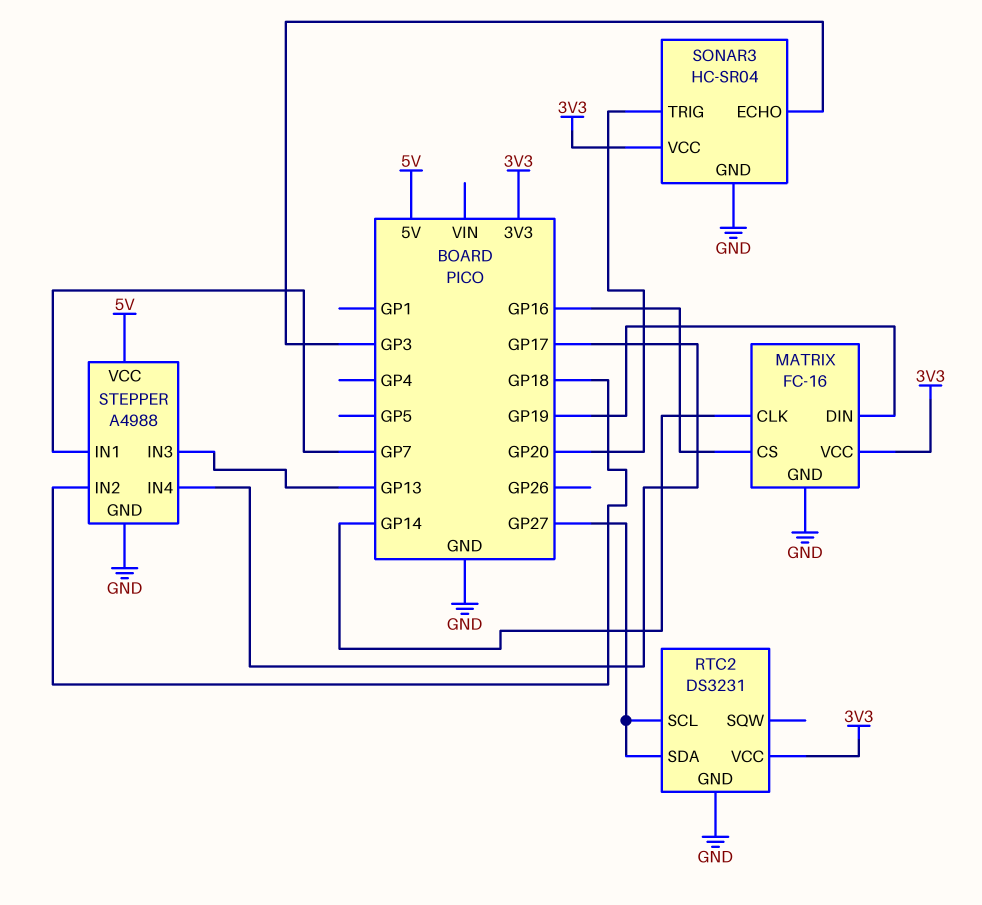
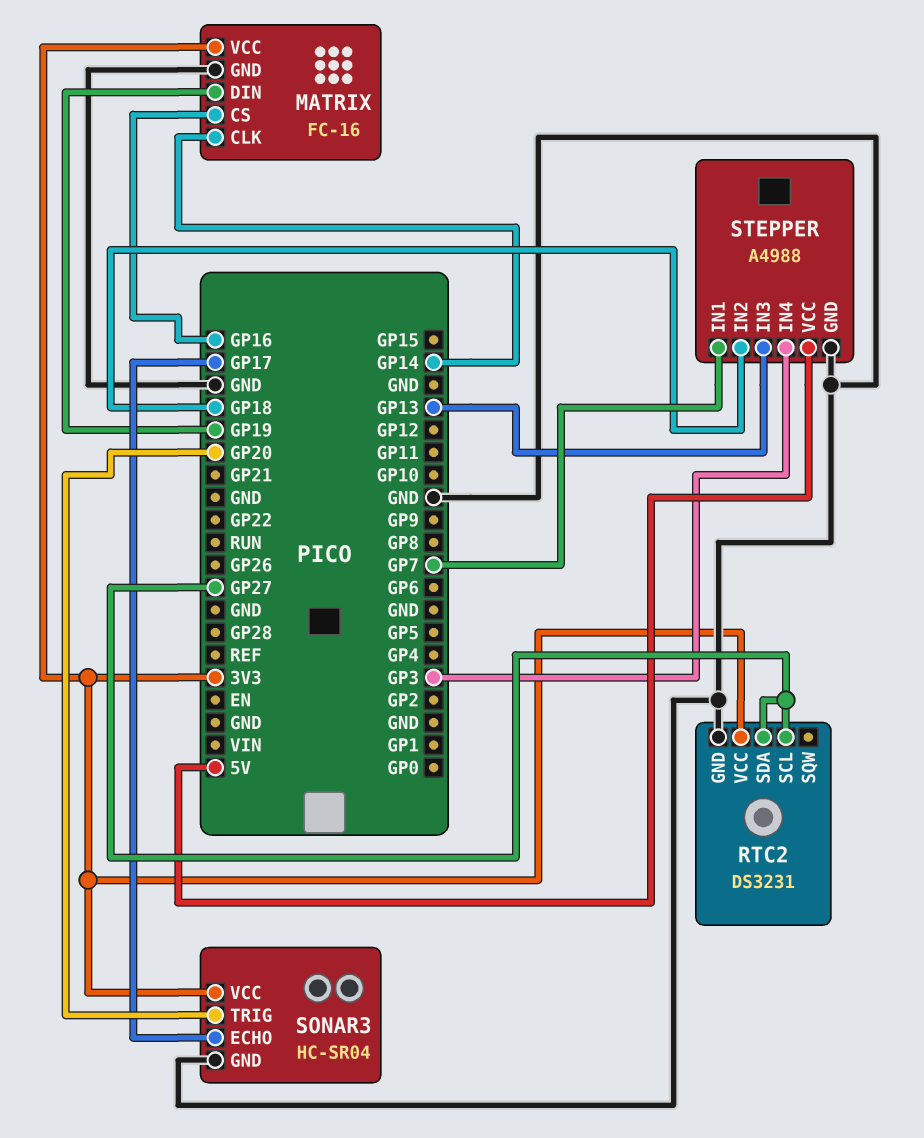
SONAR3 pin ECHO: GP3 -> GP17
STEPPER pin IN4: GP17 -> GP3

